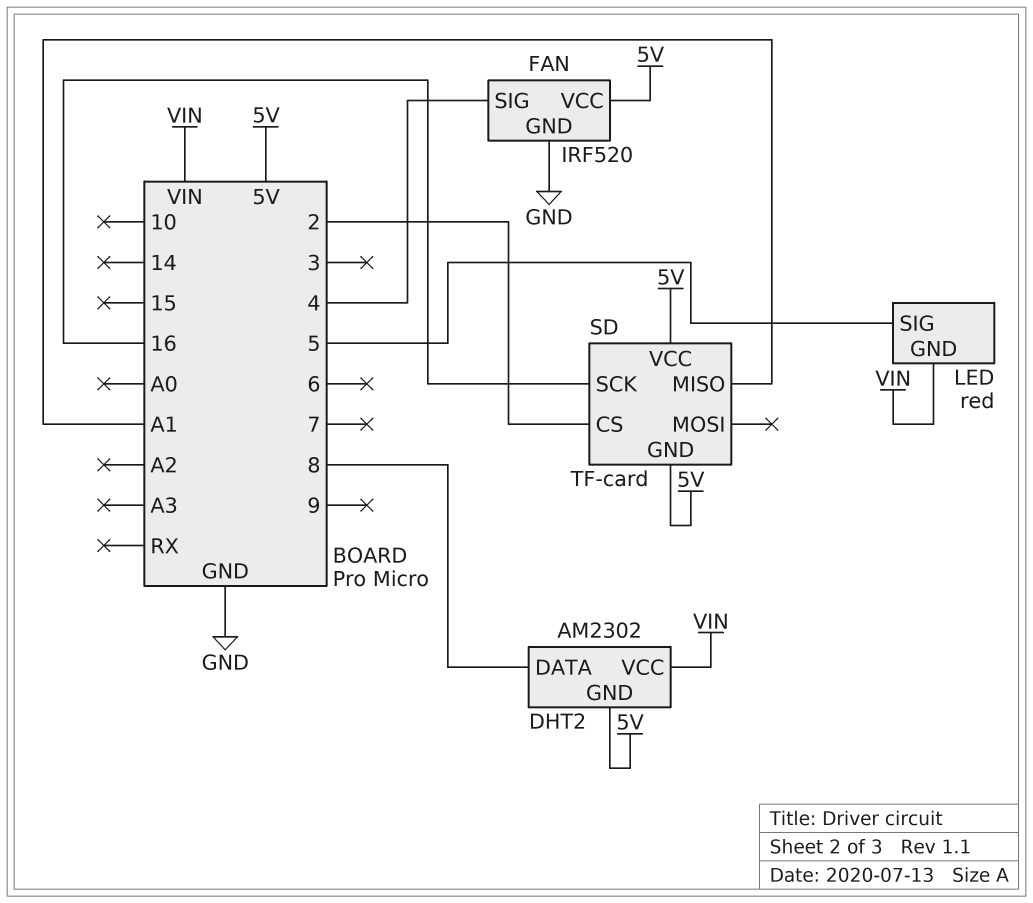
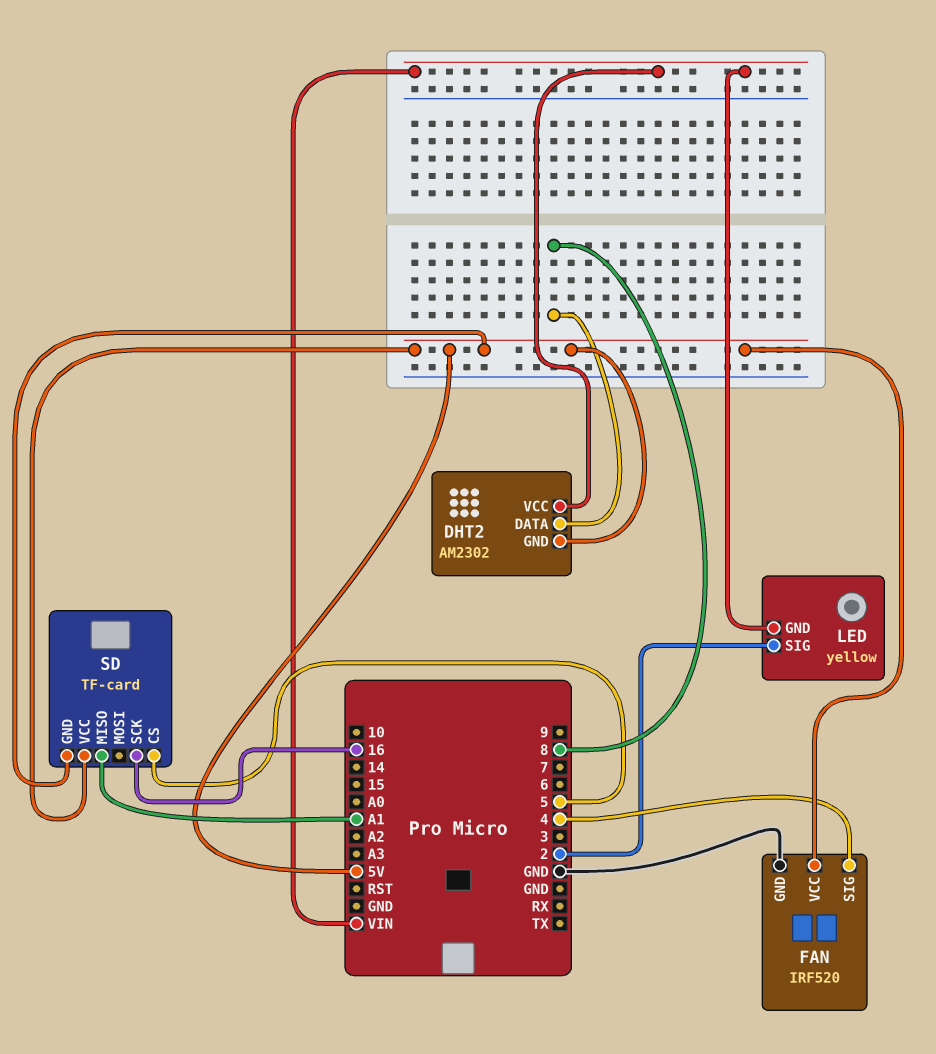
LED: red -> yellow
LED pin SIG: 5 -> 2
SD pin CS: 2 -> 5

